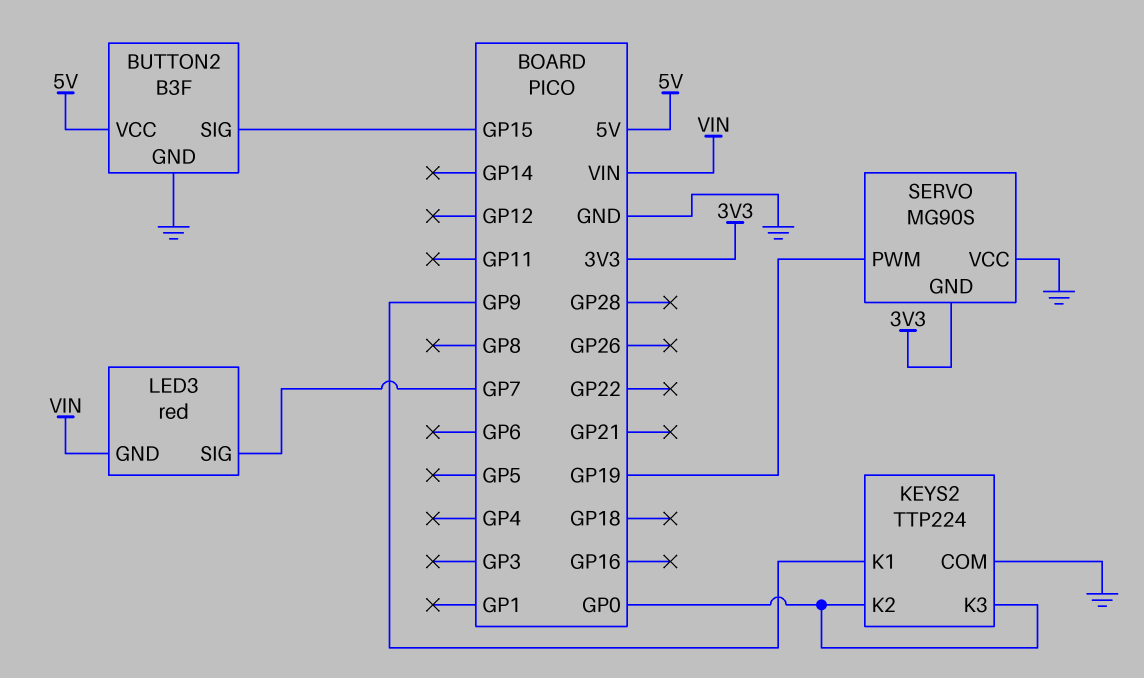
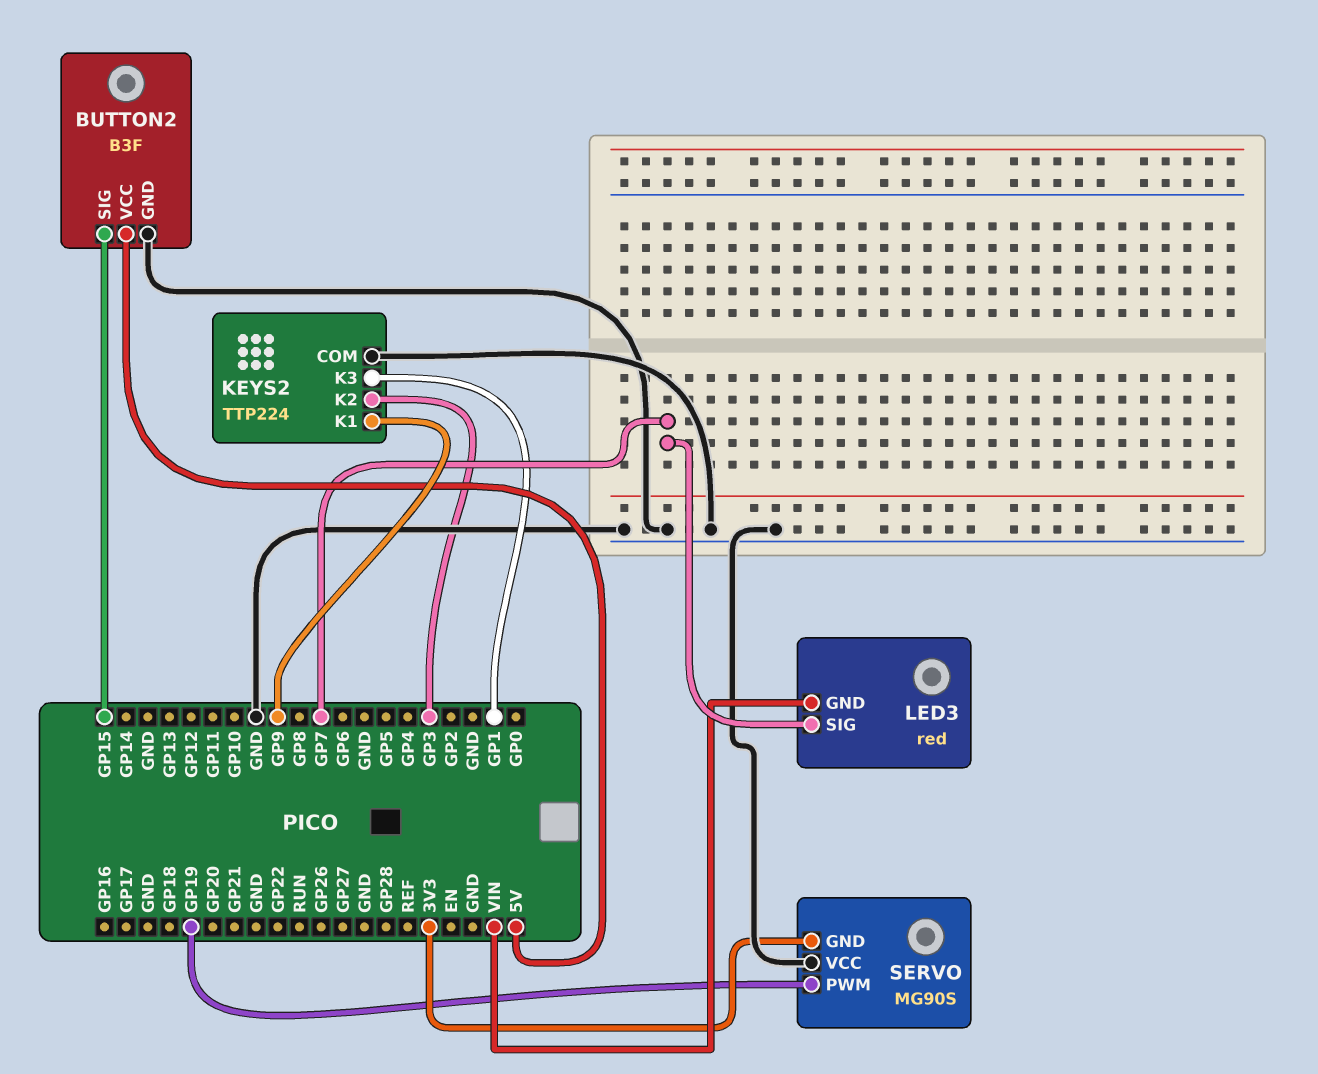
KEYS2 pin K2: GP0 -> GP3
KEYS2 pin K3: GP0 -> GP1

